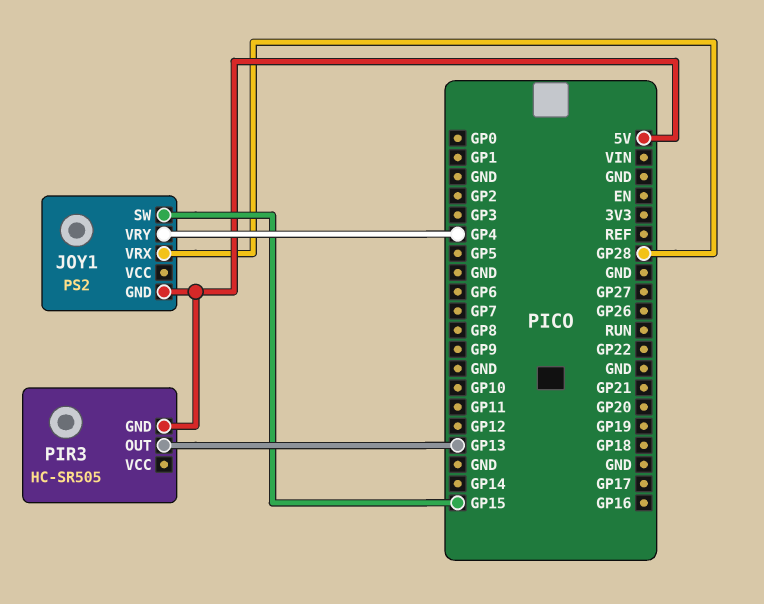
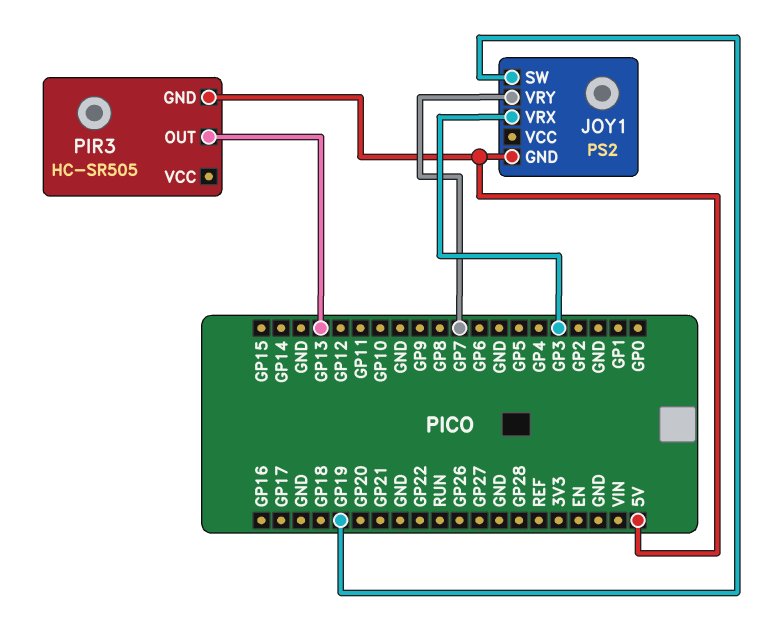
JOY1 pin SW: GP15 -> GP19
JOY1 pin VRX: GP28 -> GP3
JOY1 pin VRY: GP4 -> GP7

